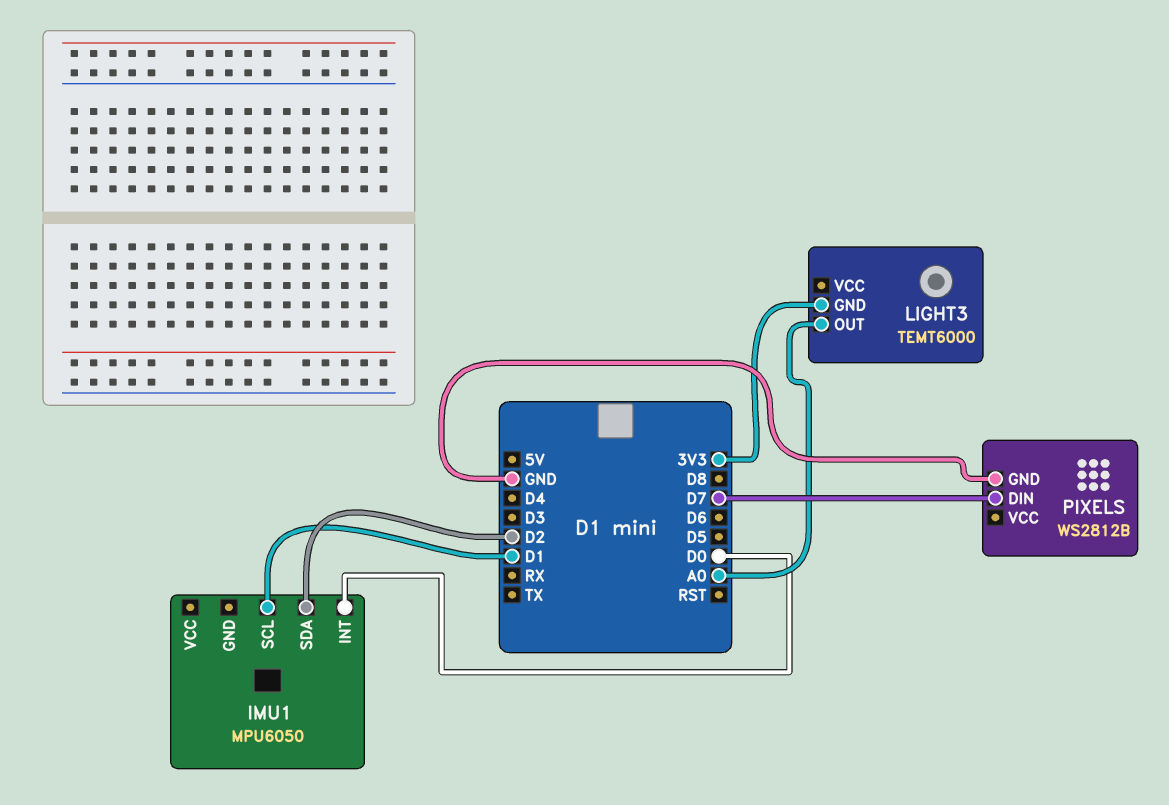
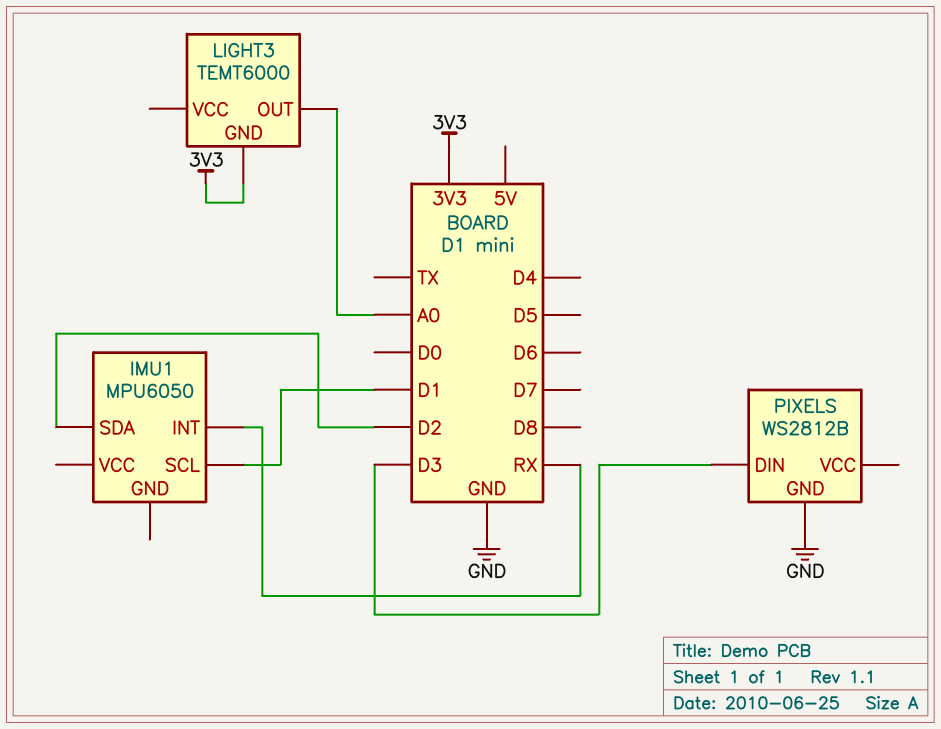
IMU1 pin INT: D0 -> RX
PIXELS pin DIN: D7 -> D3

